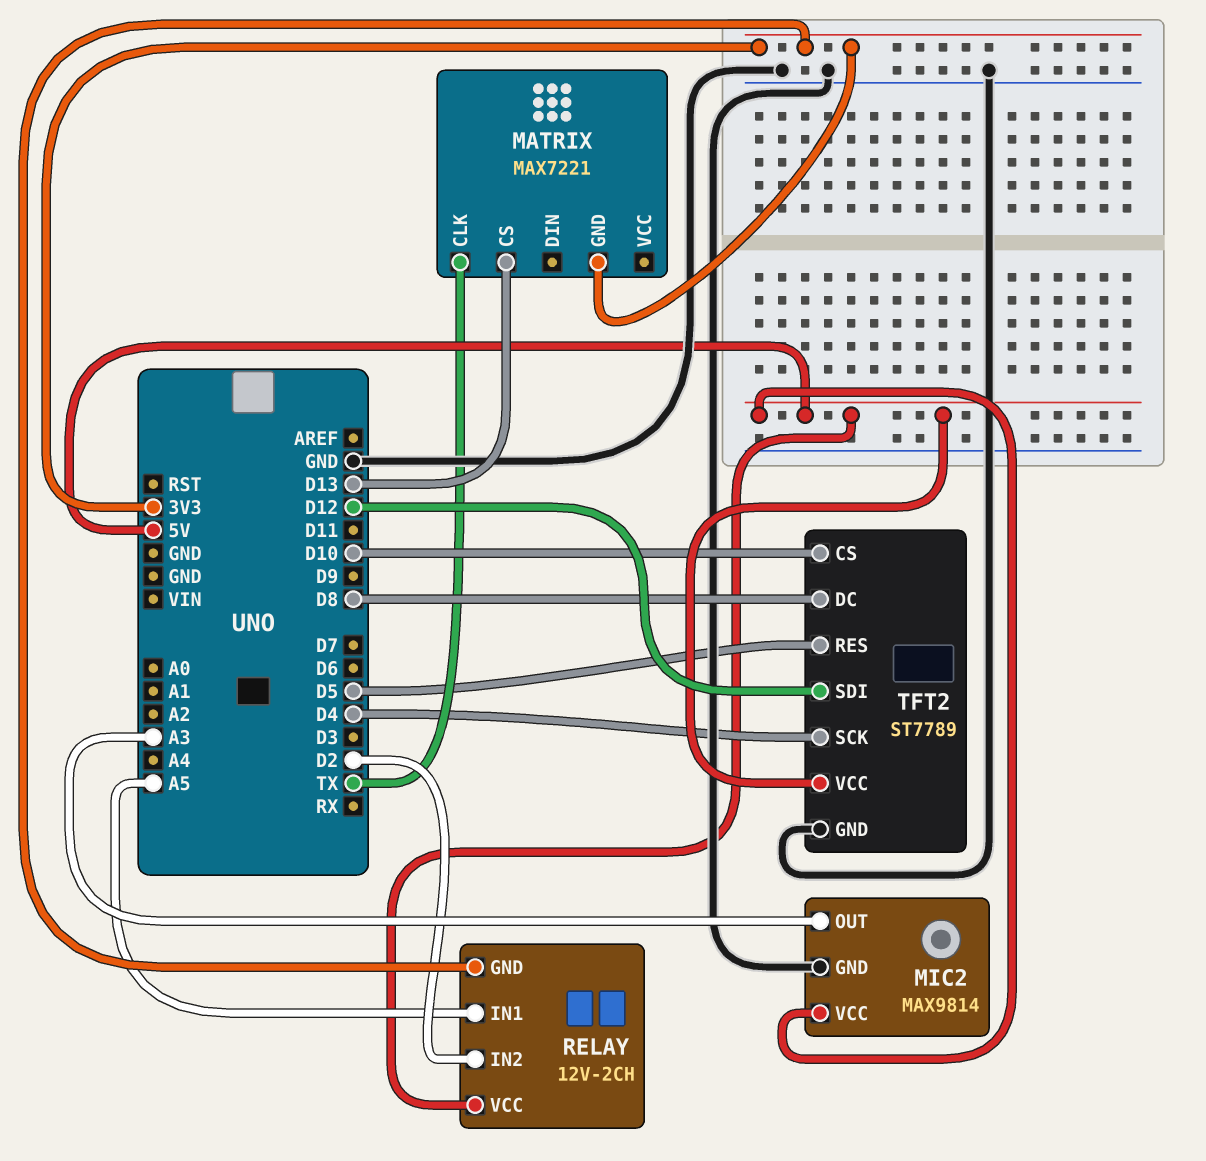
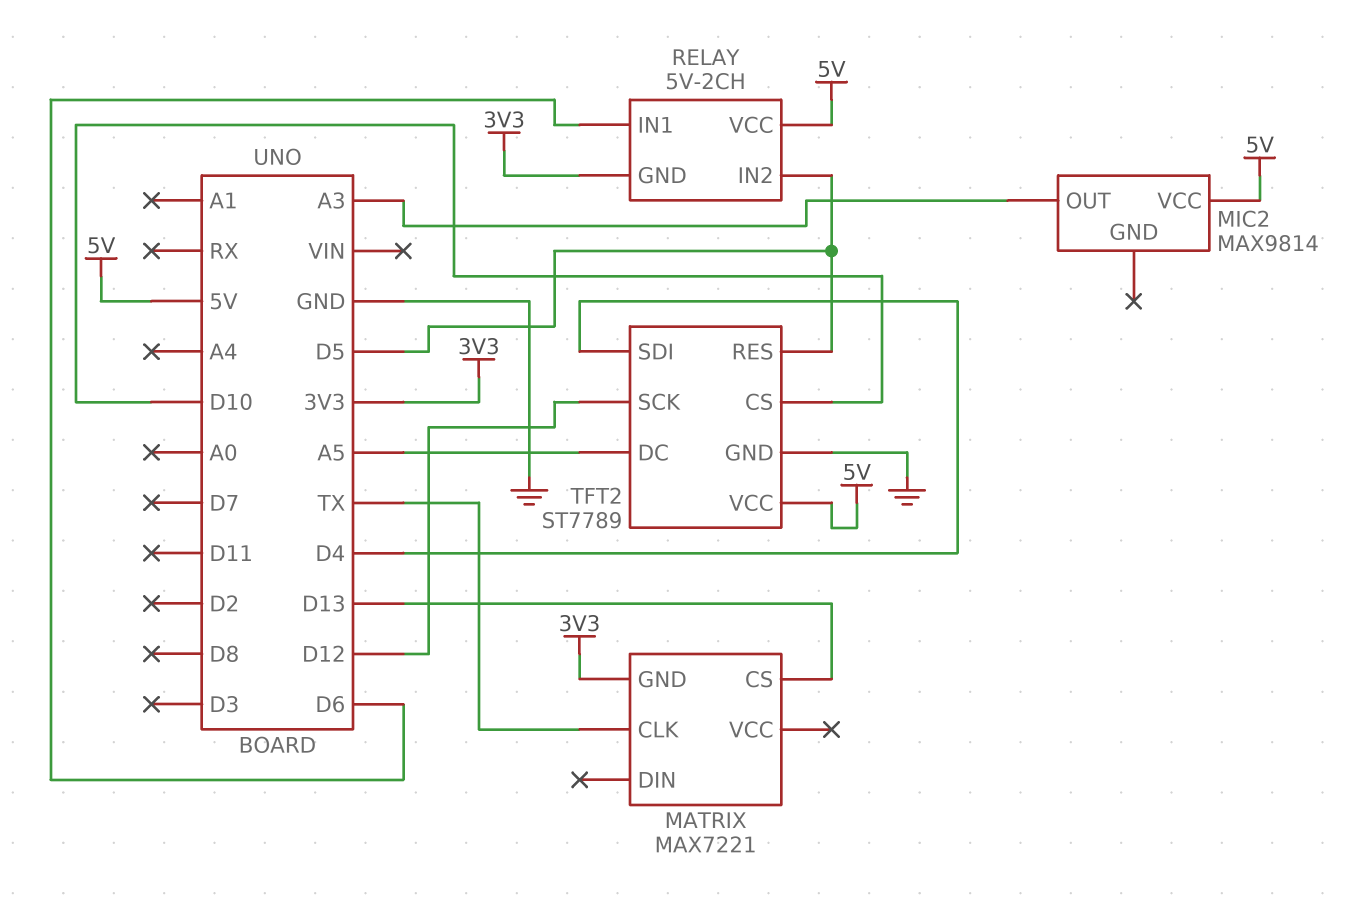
MIC2 pin GND: GND -> none
RELAY: 12V-2CH -> 5V-2CH
RELAY pin IN1: A5 -> D6
RELAY pin IN2: D2 -> D5
TFT2 pin DC: D8 -> A5
TFT2 pin SCK: D4 -> D12
TFT2 pin SDI: D12 -> D4

